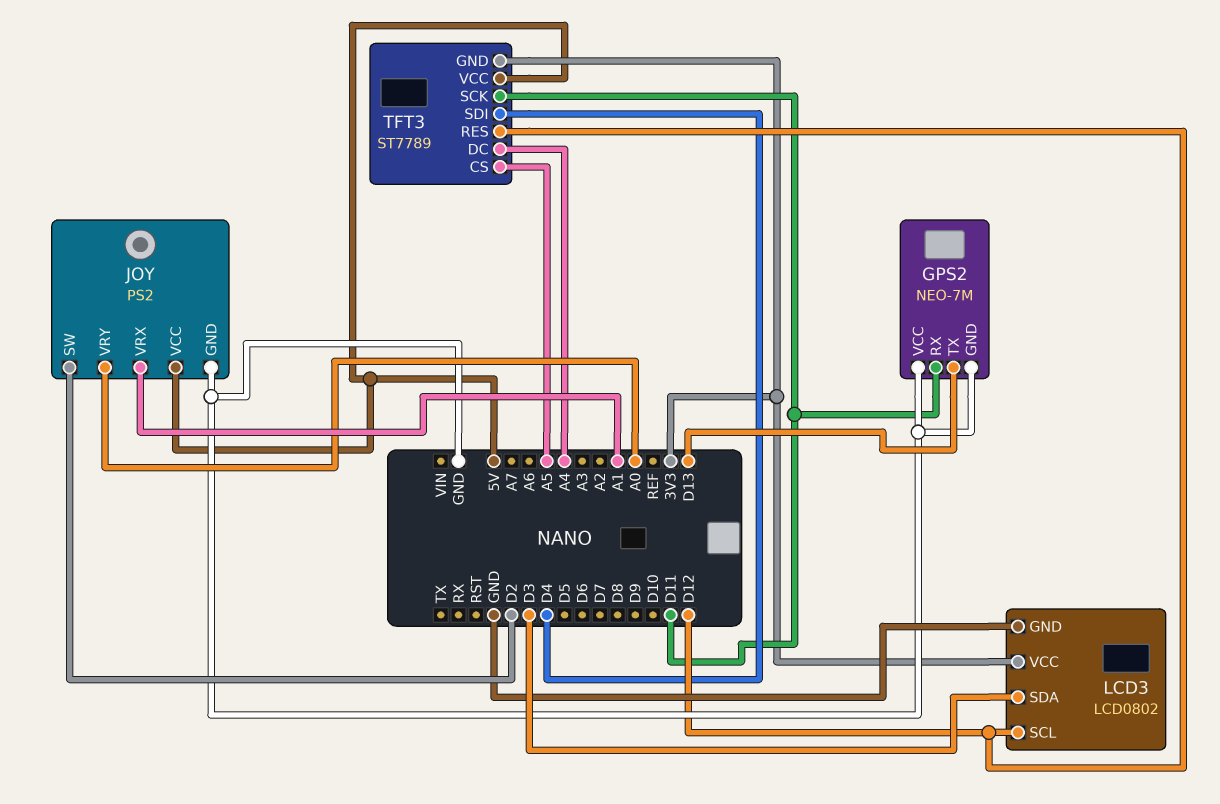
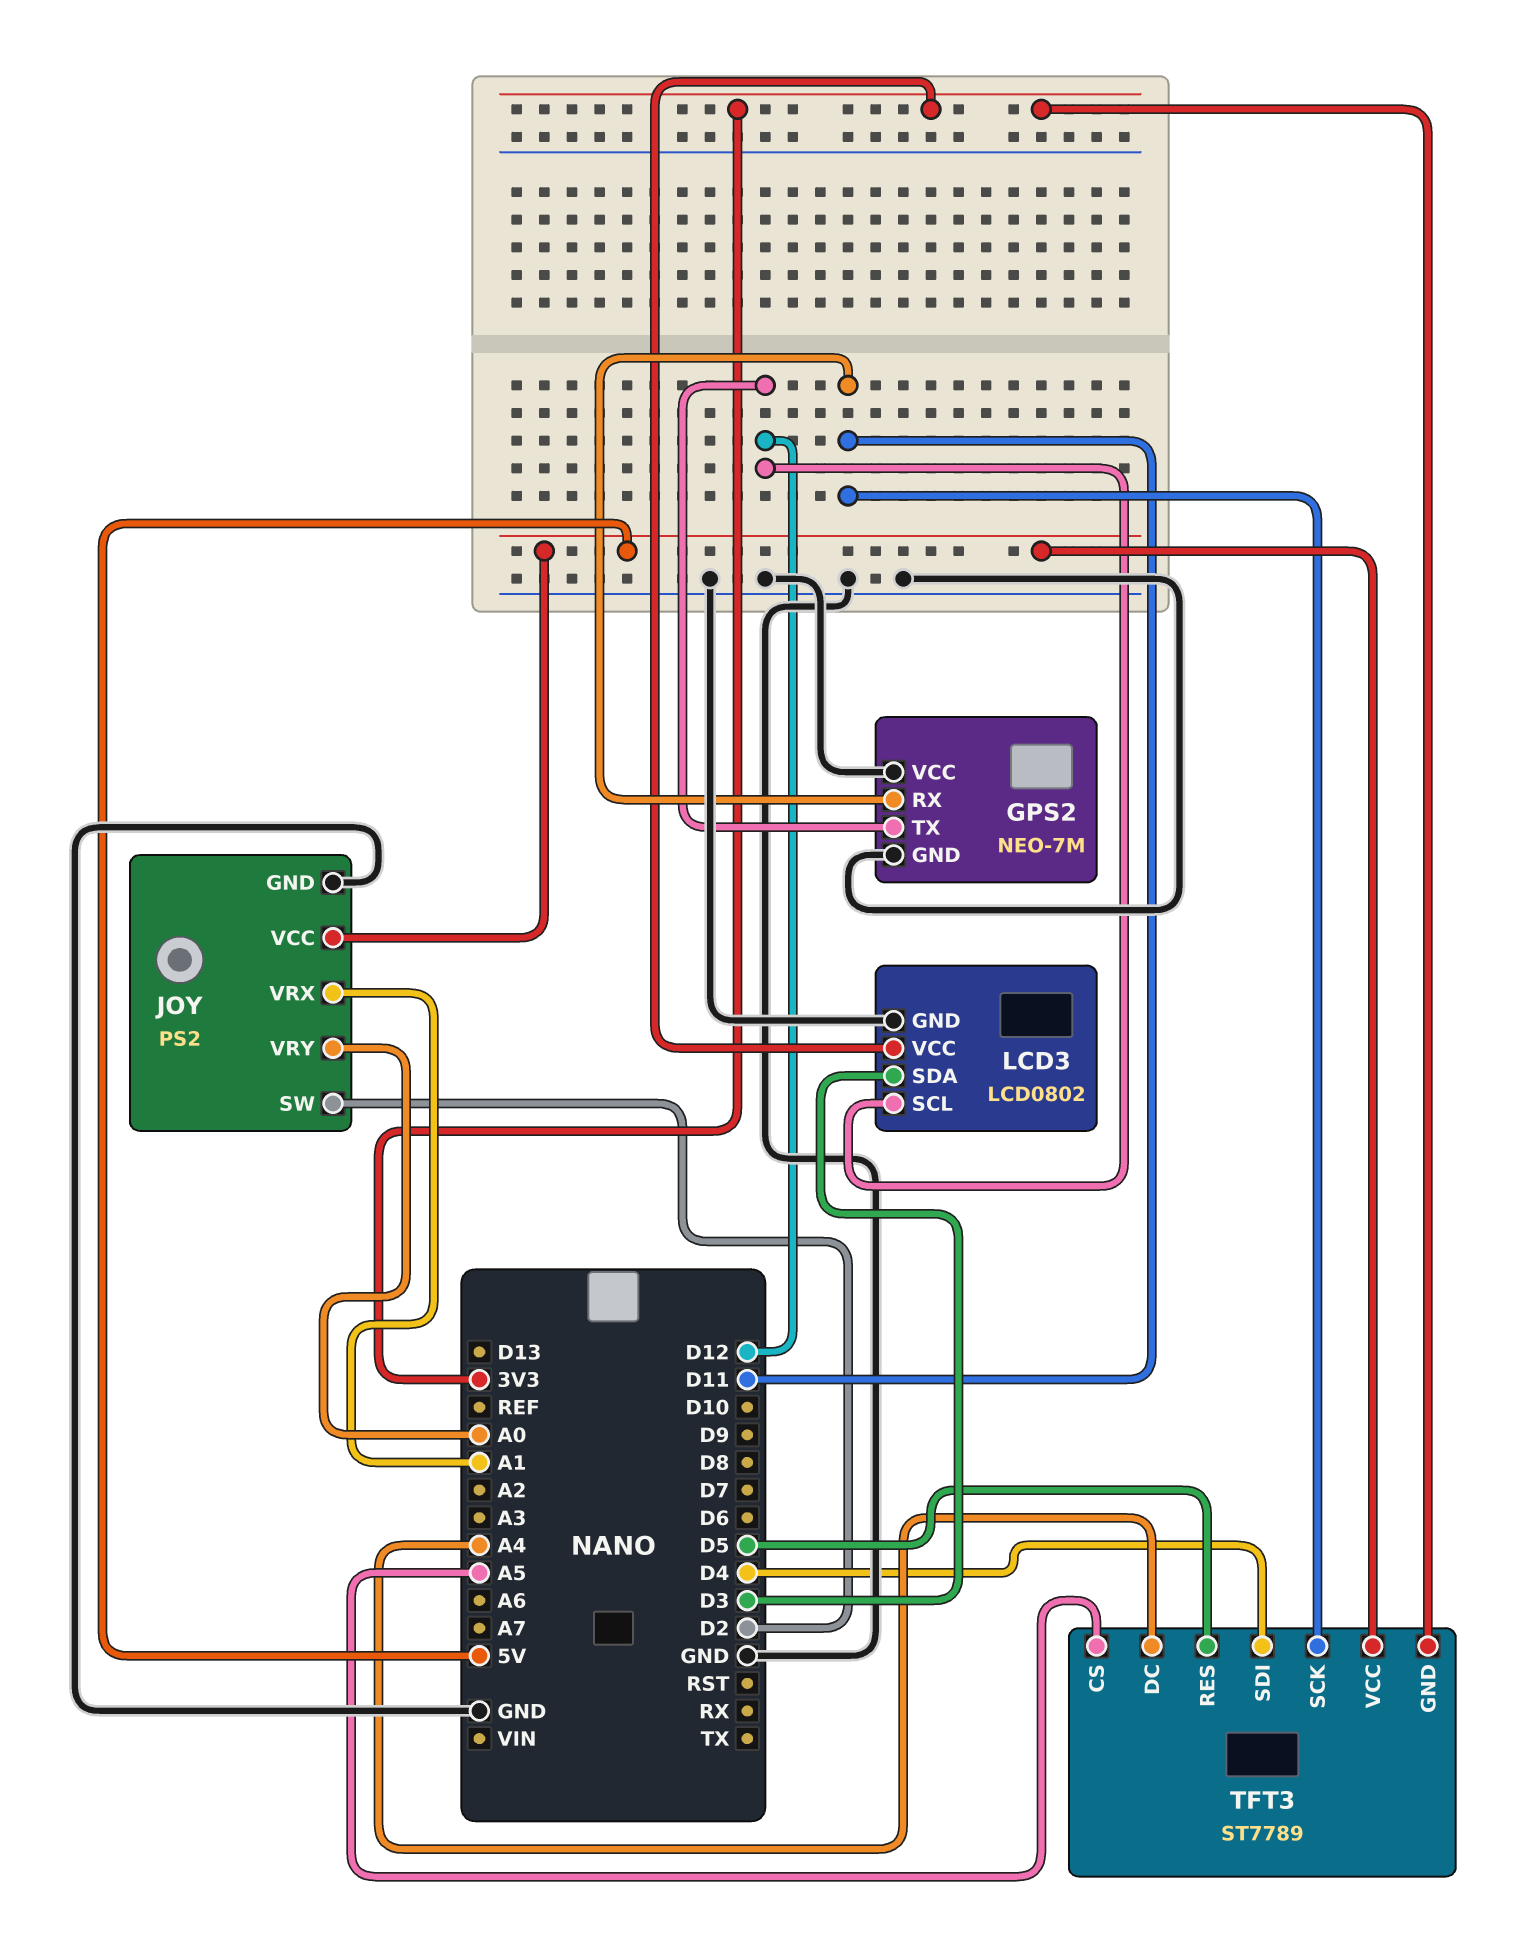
GPS2 pin TX: D13 -> D12
TFT3 pin RES: D12 -> D5

